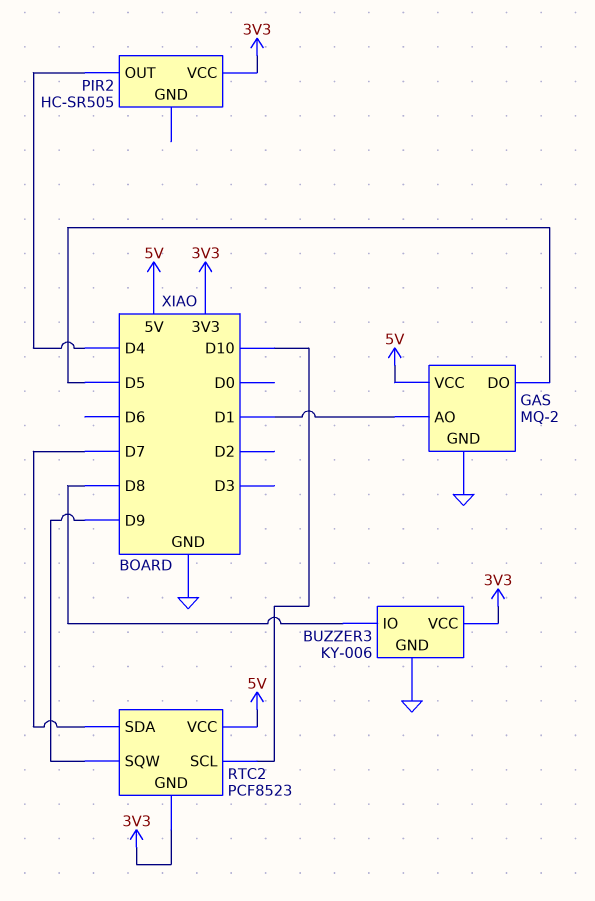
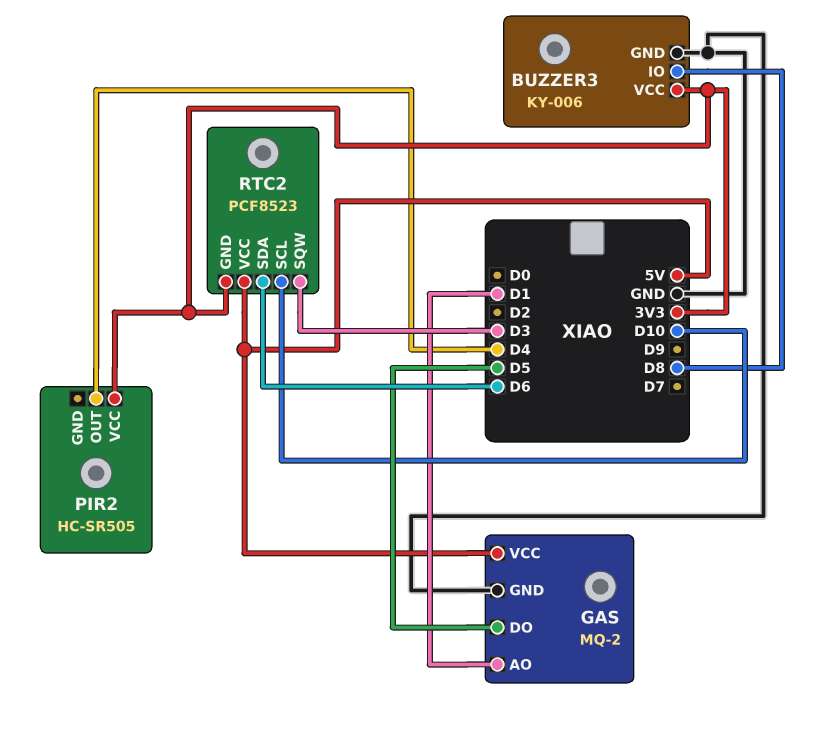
RTC2 pin SDA: D7 -> D6
RTC2 pin SQW: D9 -> D3

